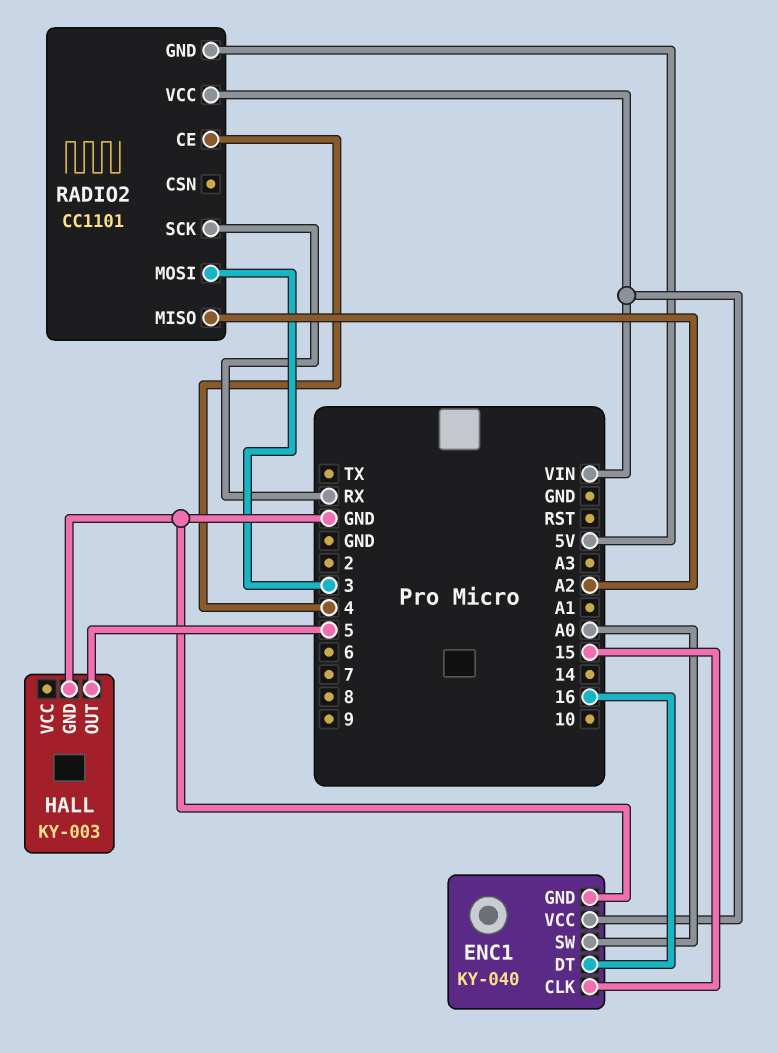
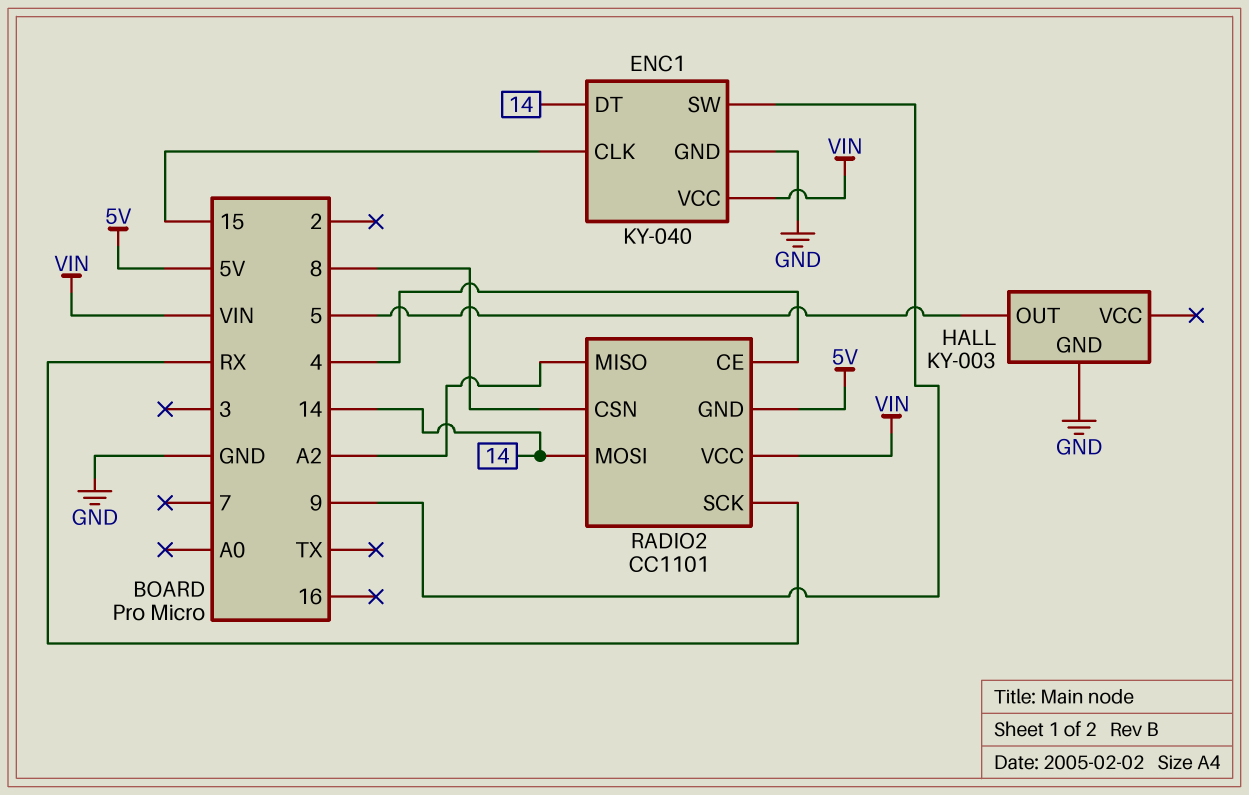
ENC1 pin DT: 16 -> 14
ENC1 pin SW: A0 -> 9
RADIO2 pin CSN: none -> 8
RADIO2 pin MOSI: 3 -> 14

